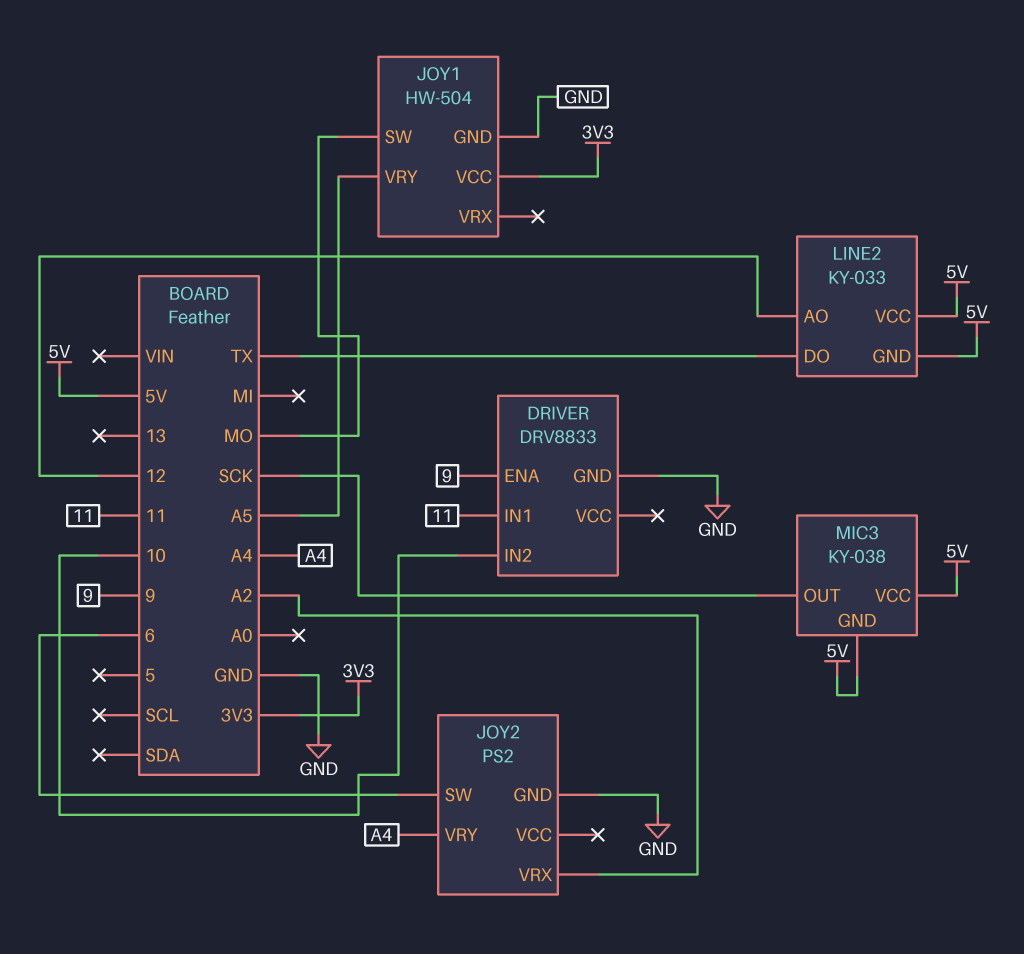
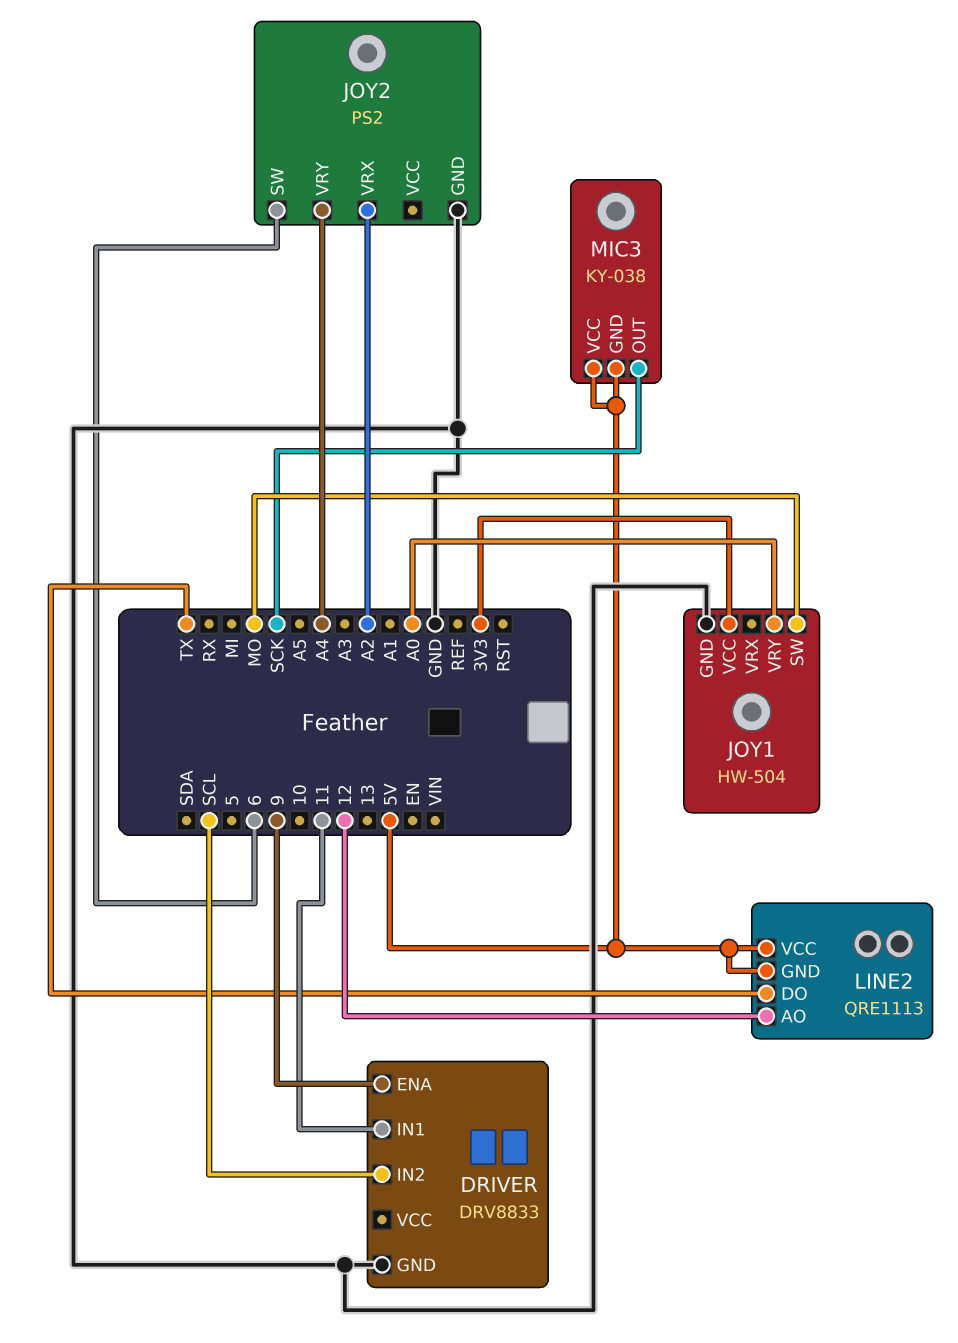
DRIVER pin IN2: 10 -> SCL
JOY1 pin VRY: A5 -> A0
LINE2: KY-033 -> QRE1113

